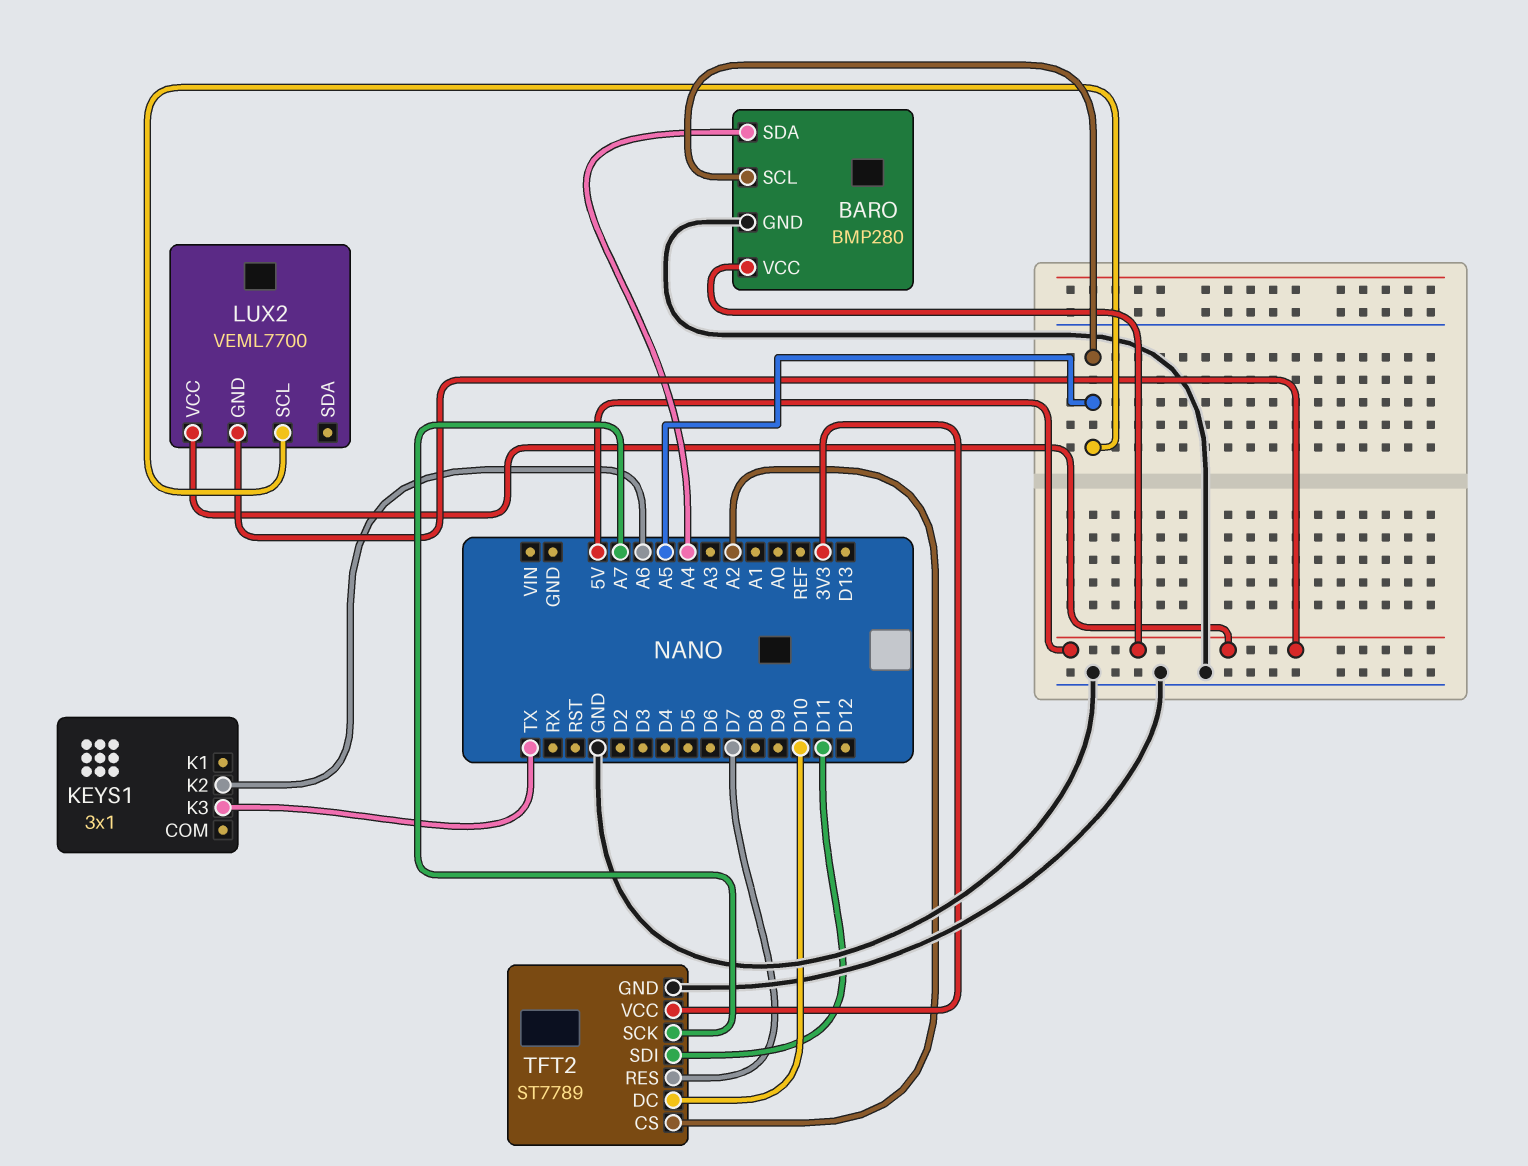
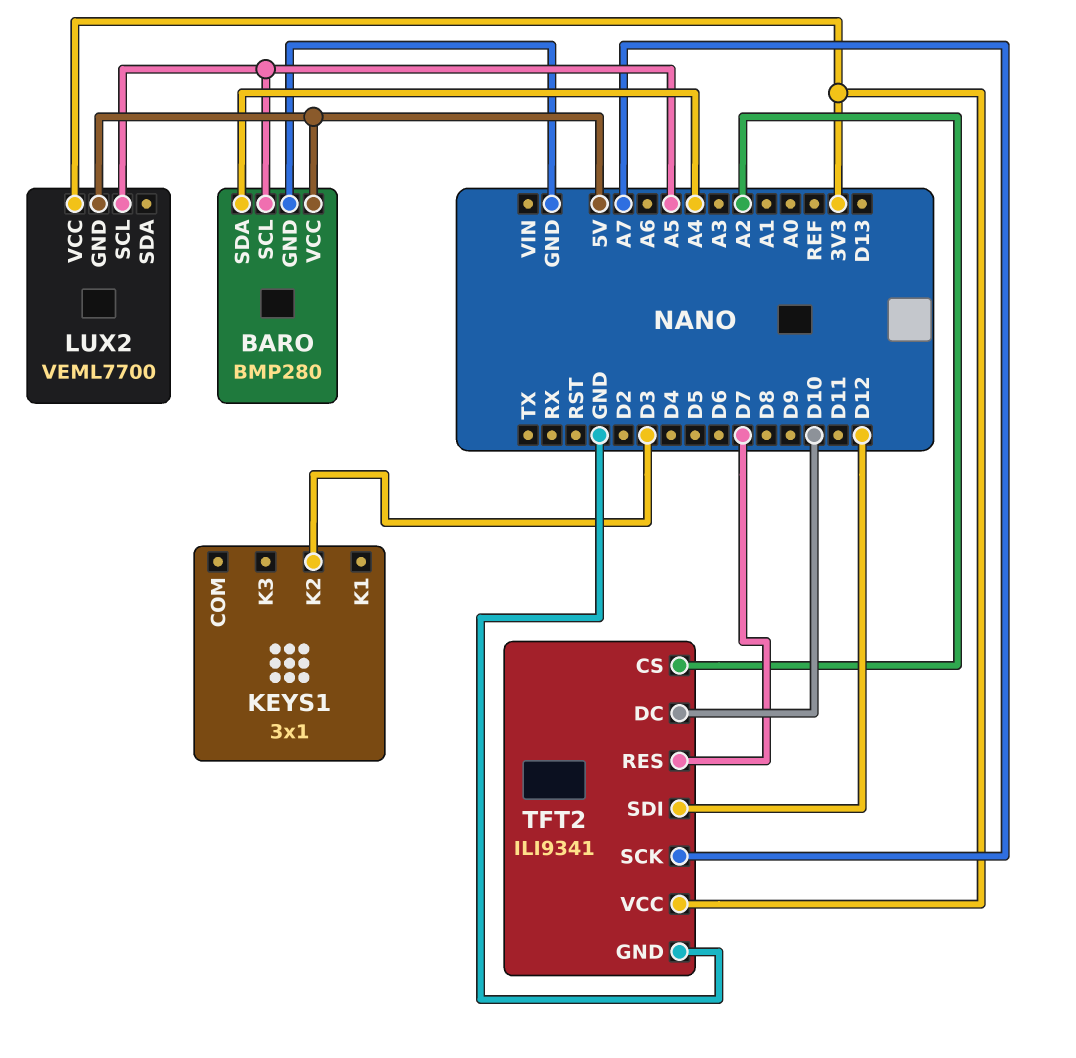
KEYS1 pin K2: A6 -> D3
KEYS1 pin K3: TX -> none
LUX2 pin VCC: 5V -> 3V3
TFT2: ST7789 -> ILI9341
TFT2 pin SDI: D11 -> D12

